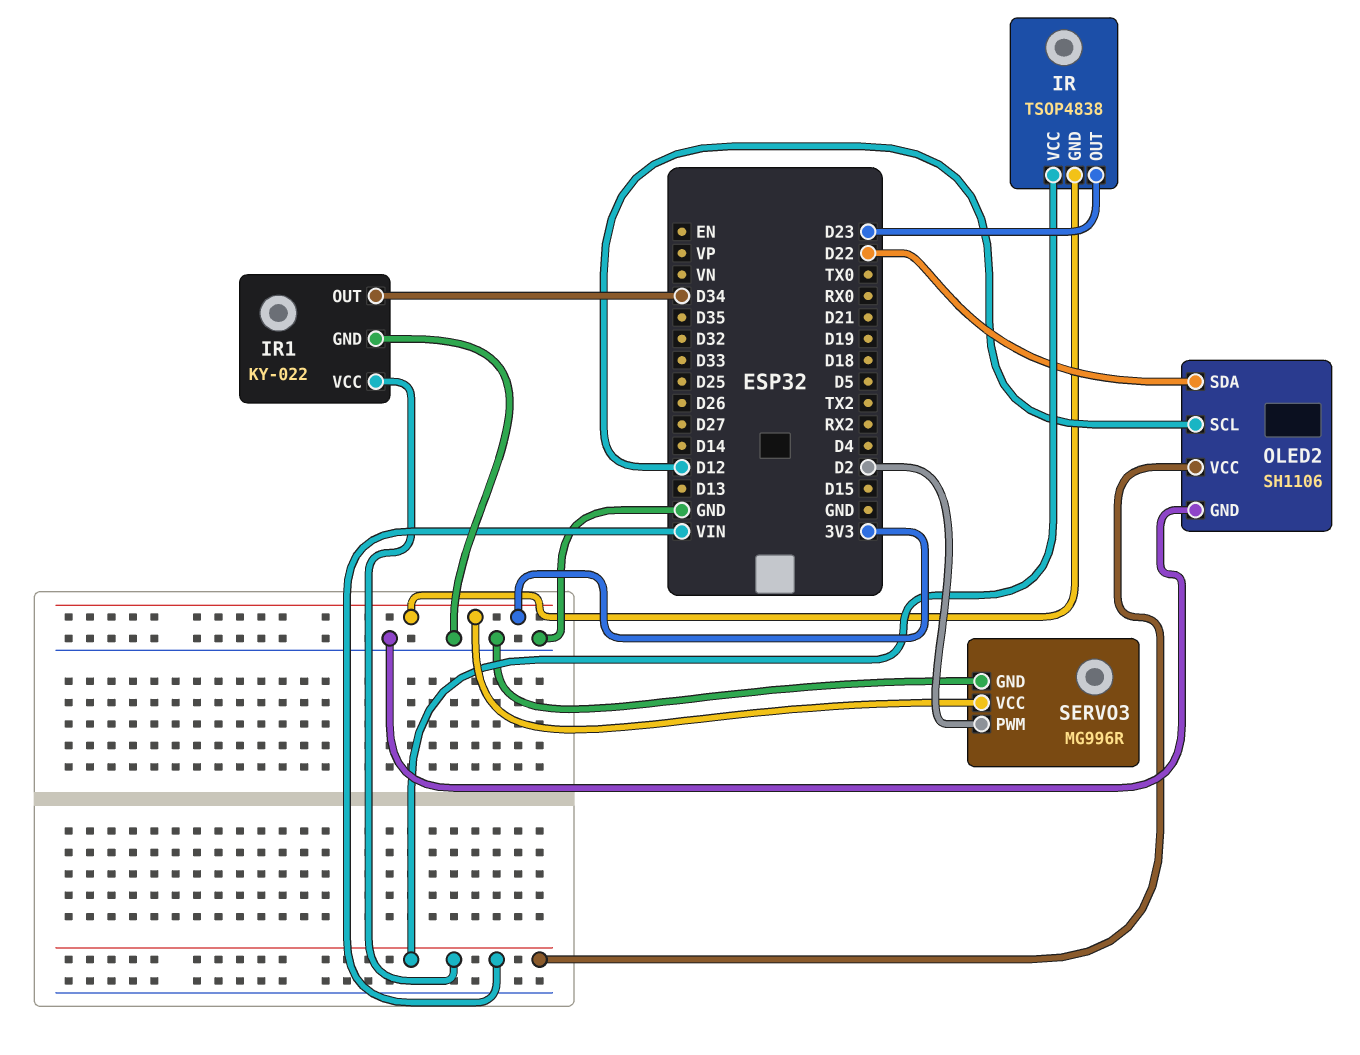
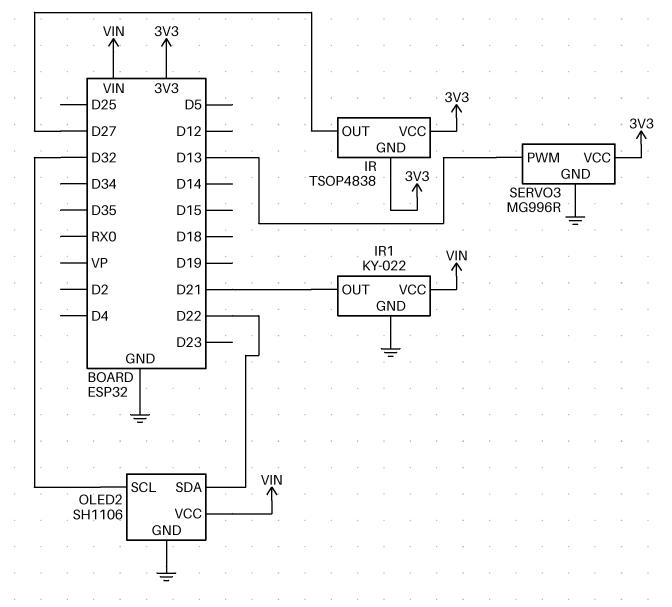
IR pin OUT: D23 -> D27
IR pin VCC: VIN -> 3V3
IR1 pin OUT: D34 -> D21
OLED2 pin SCL: D12 -> D32
SERVO3 pin PWM: D2 -> D13

